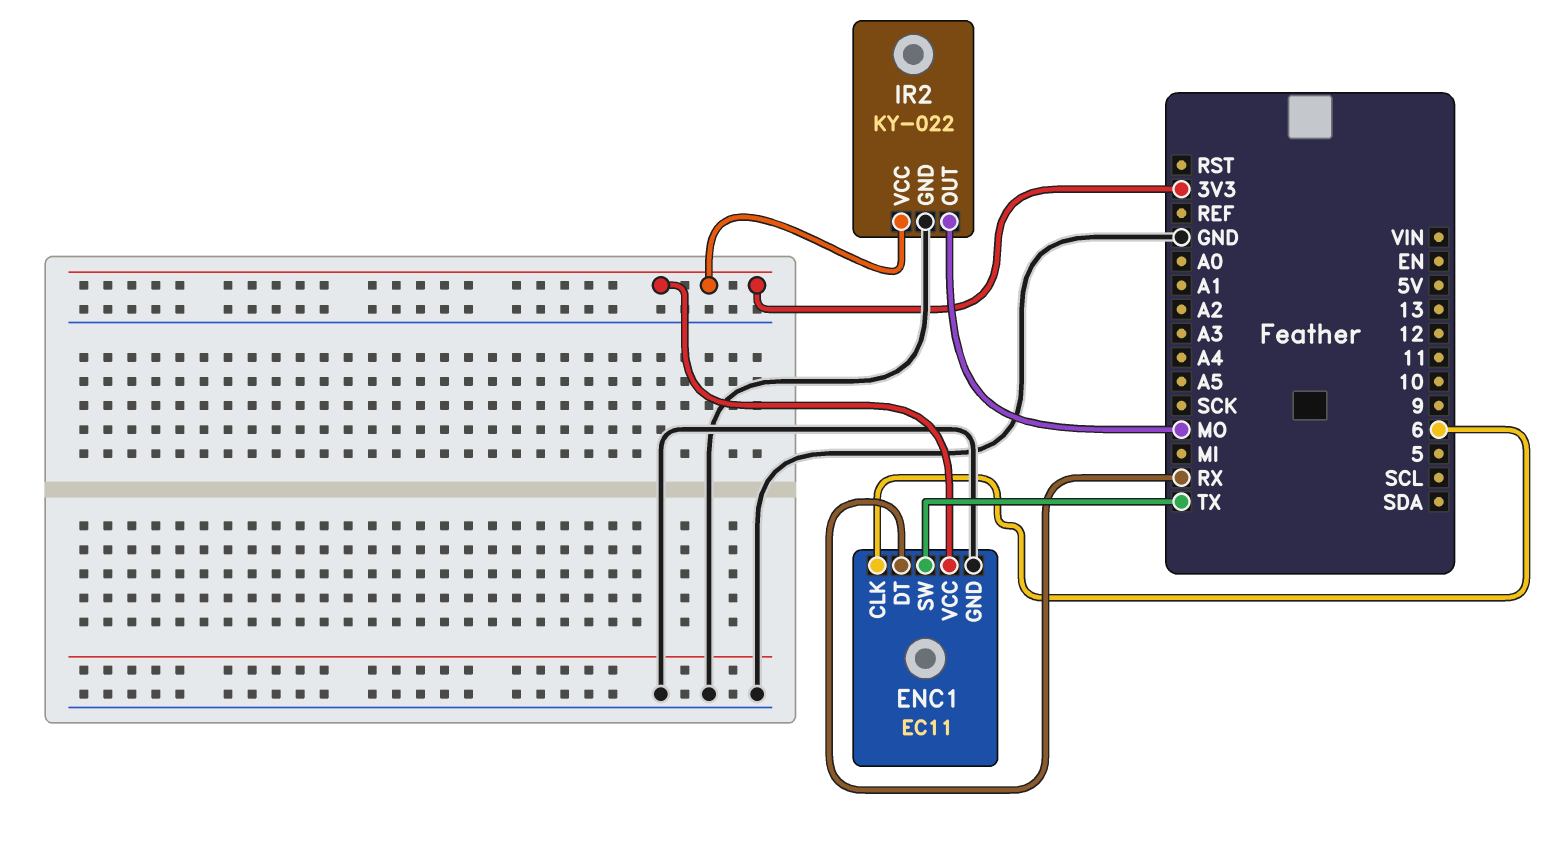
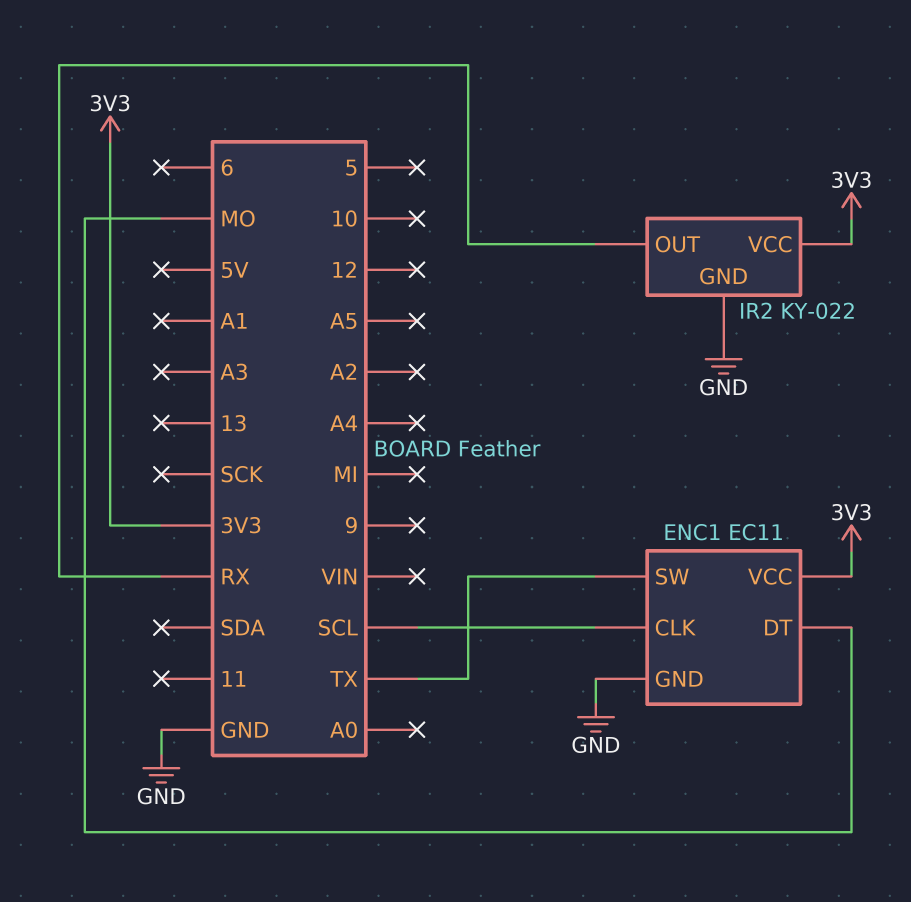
ENC1 pin CLK: 6 -> SCL
ENC1 pin DT: RX -> MO
IR2 pin OUT: MO -> RX

